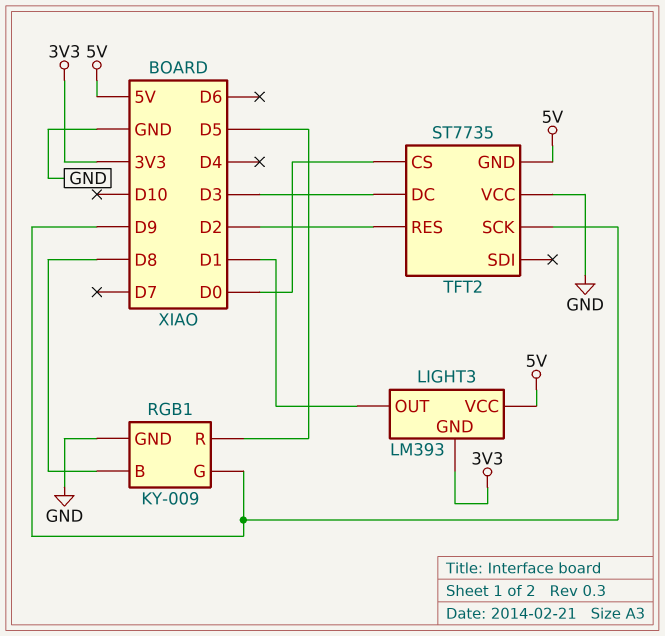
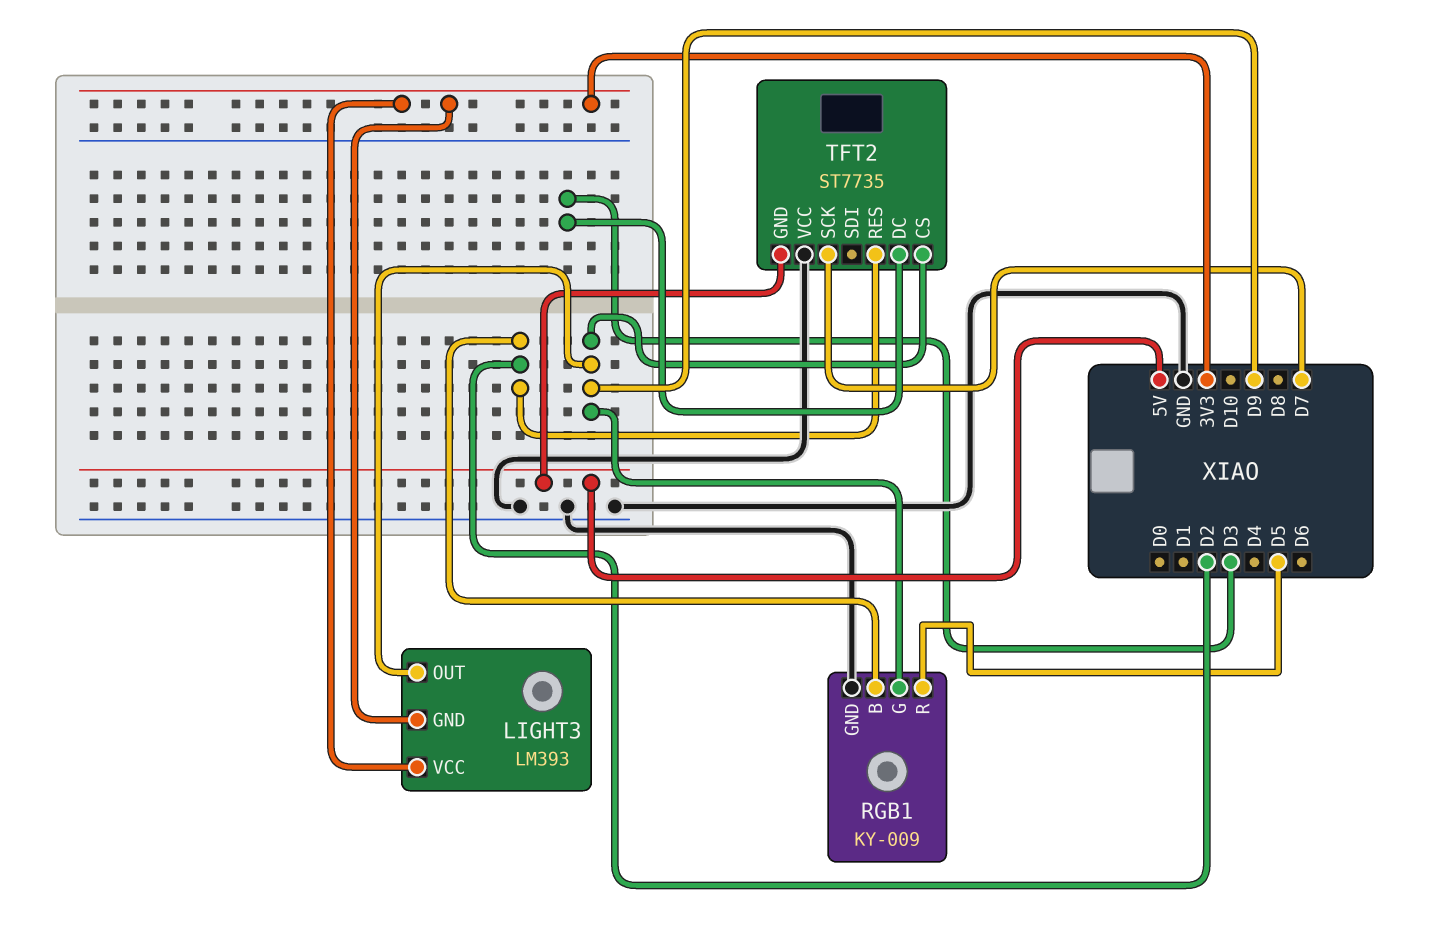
LIGHT3 pin OUT: D1 -> D9
LIGHT3 pin VCC: 5V -> 3V3
RGB1 pin B: D8 -> D2
TFT2 pin CS: D0 -> D9
TFT2 pin SCK: D9 -> D7

